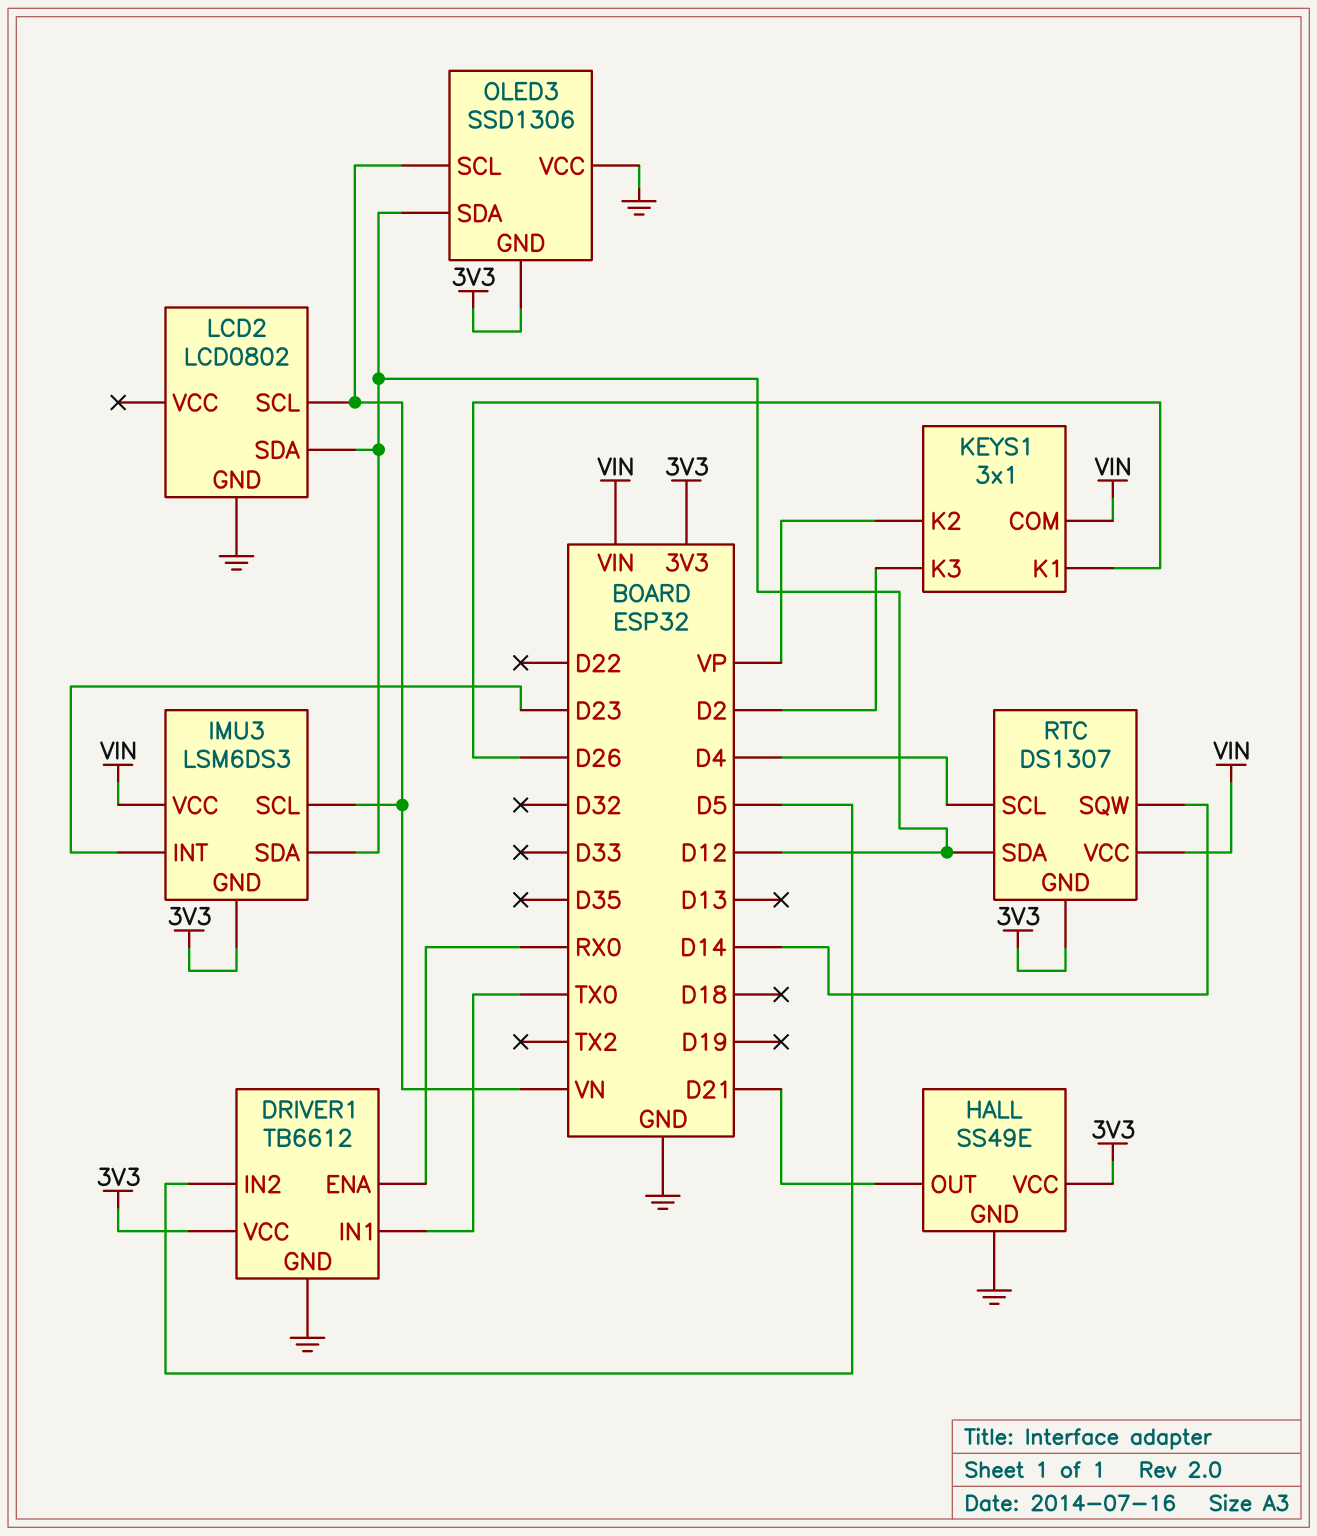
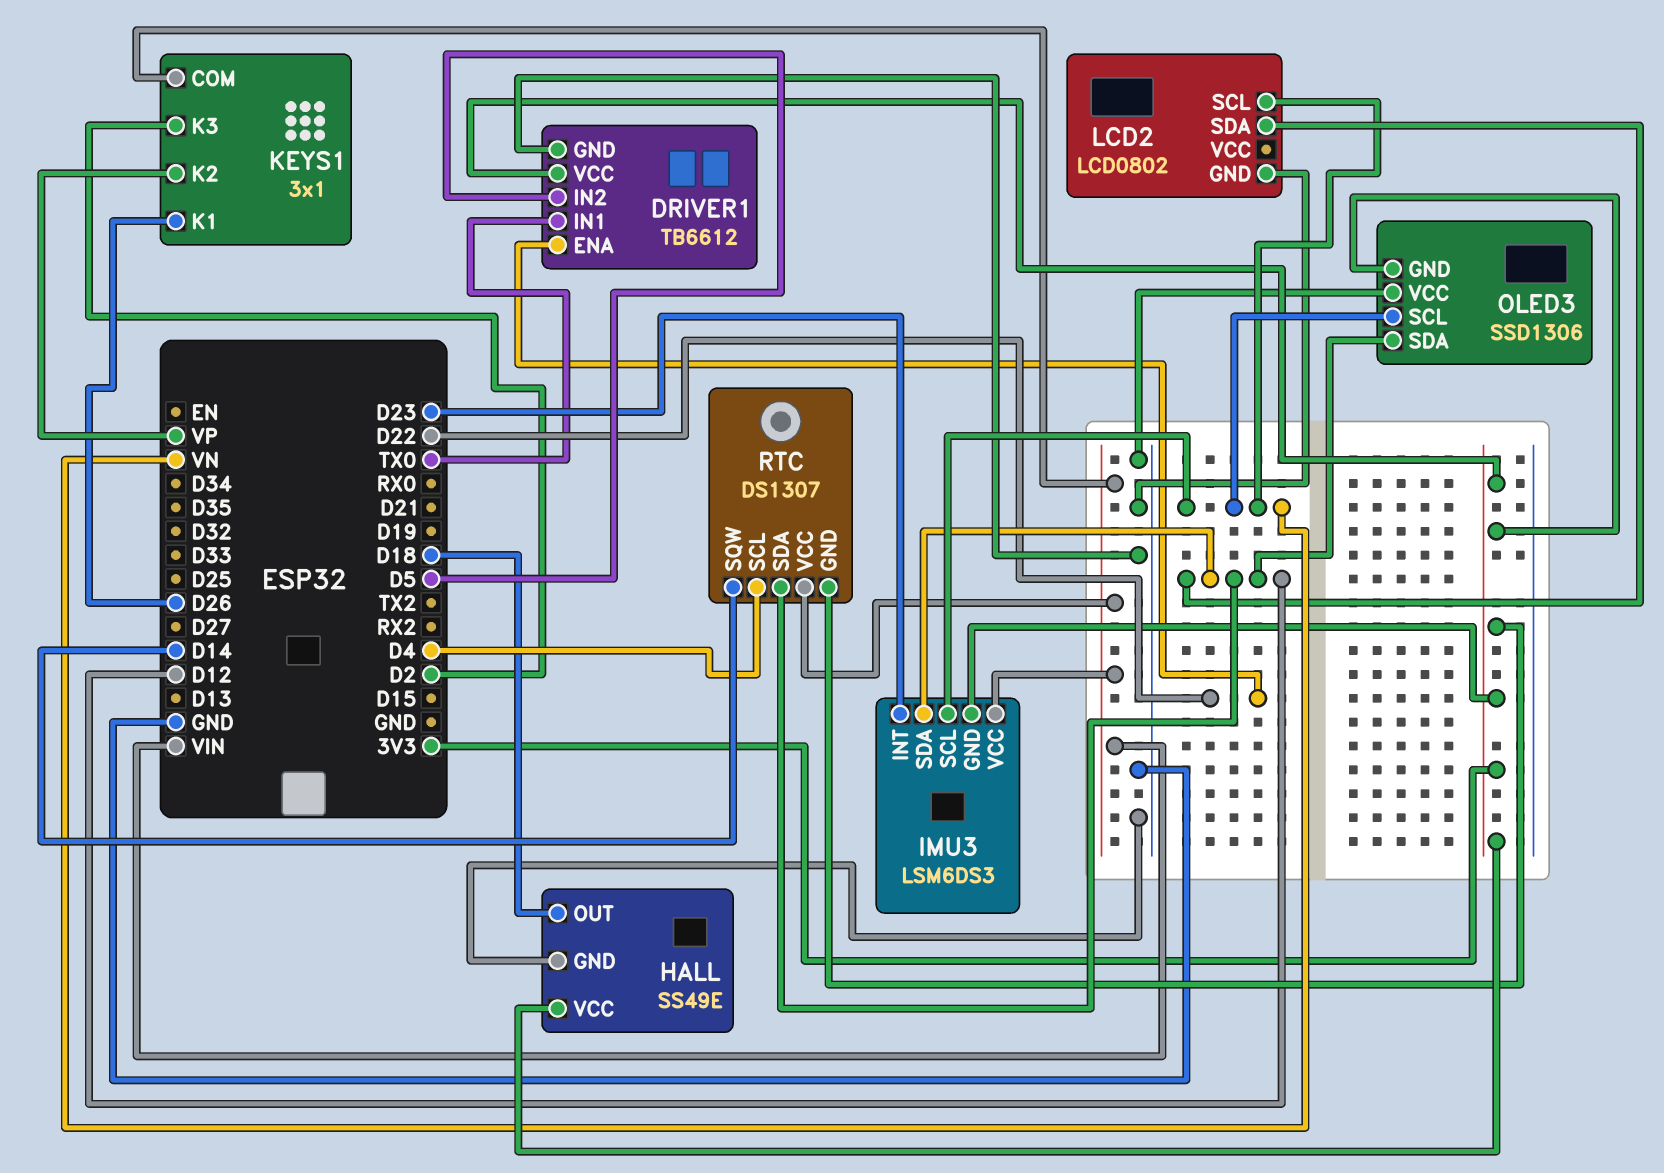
DRIVER1 pin ENA: RX0 -> D22
HALL pin OUT: D21 -> D18

